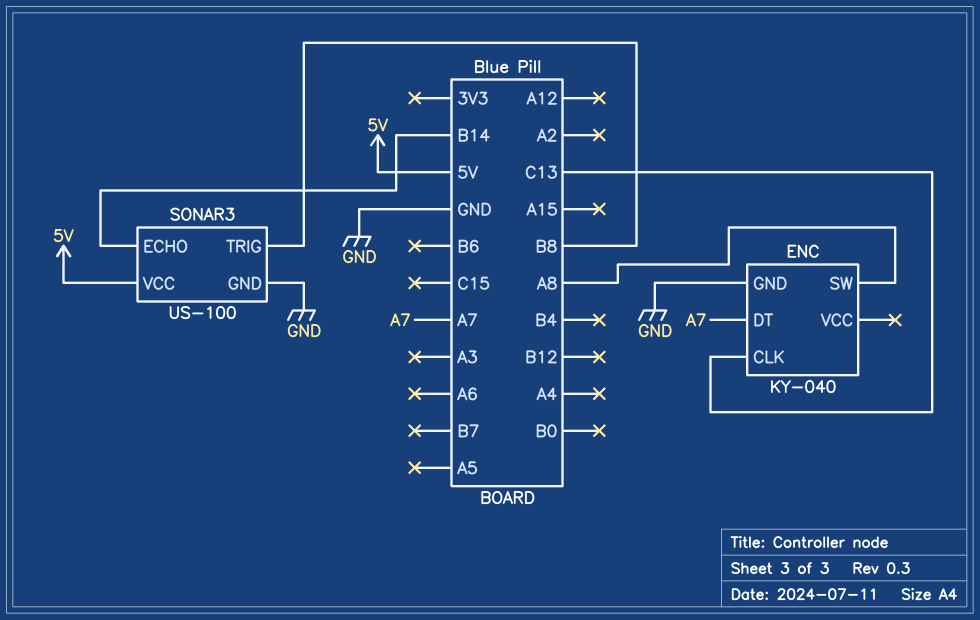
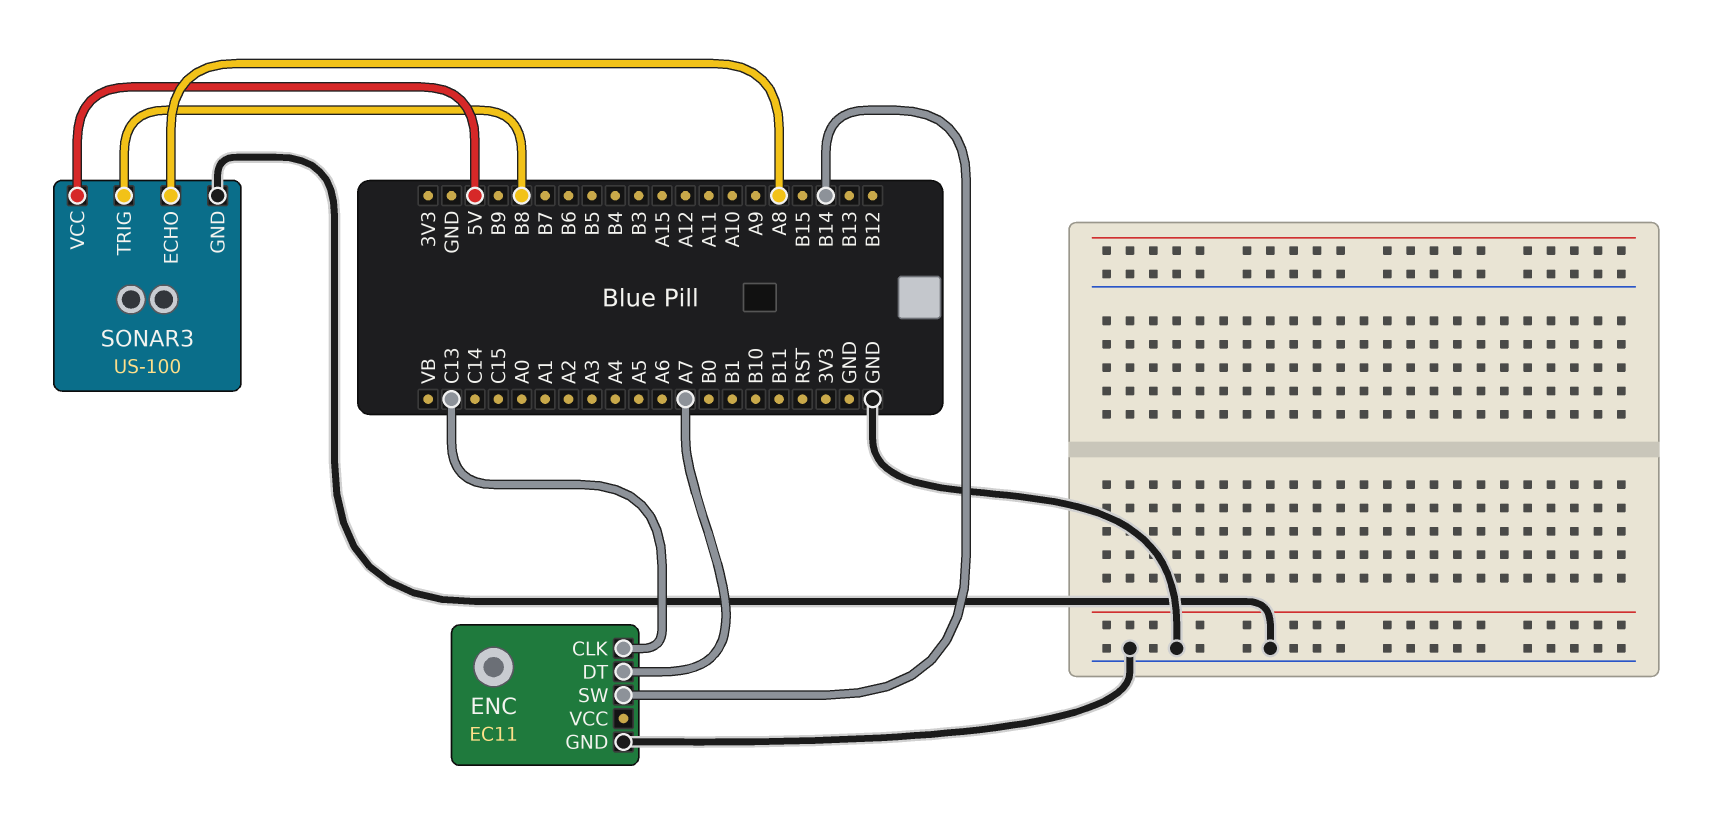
ENC: KY-040 -> EC11
ENC pin SW: A8 -> B14
SONAR3 pin ECHO: B14 -> A8

